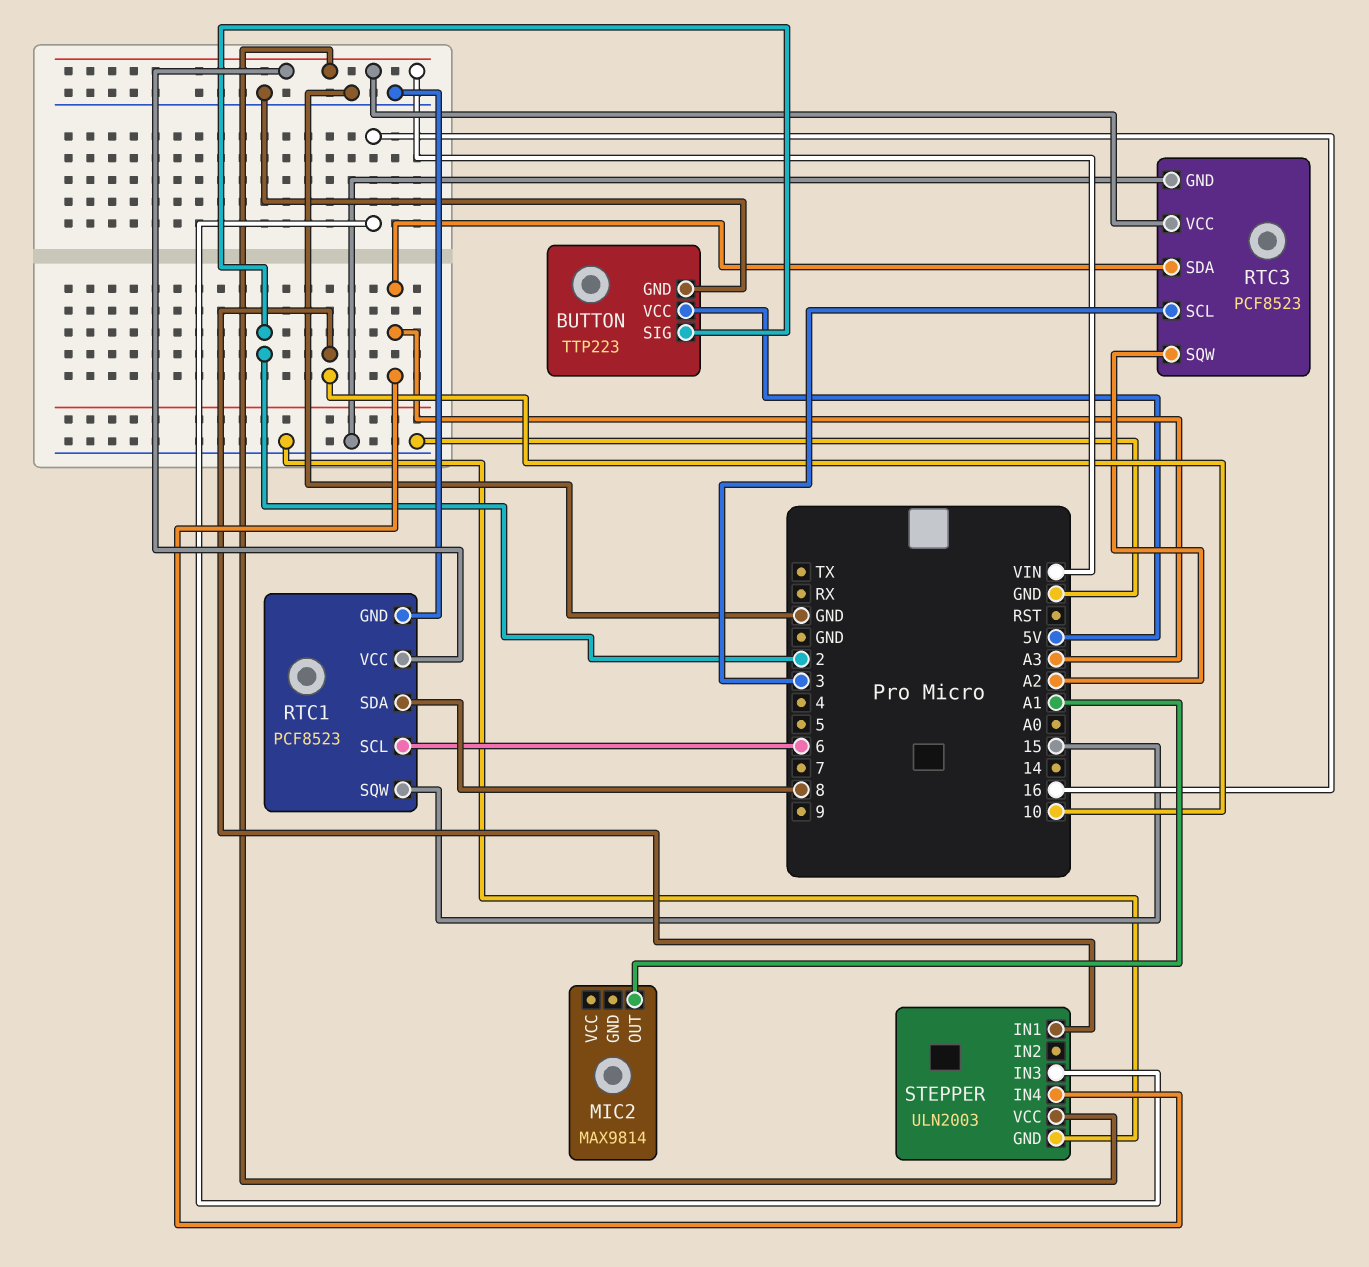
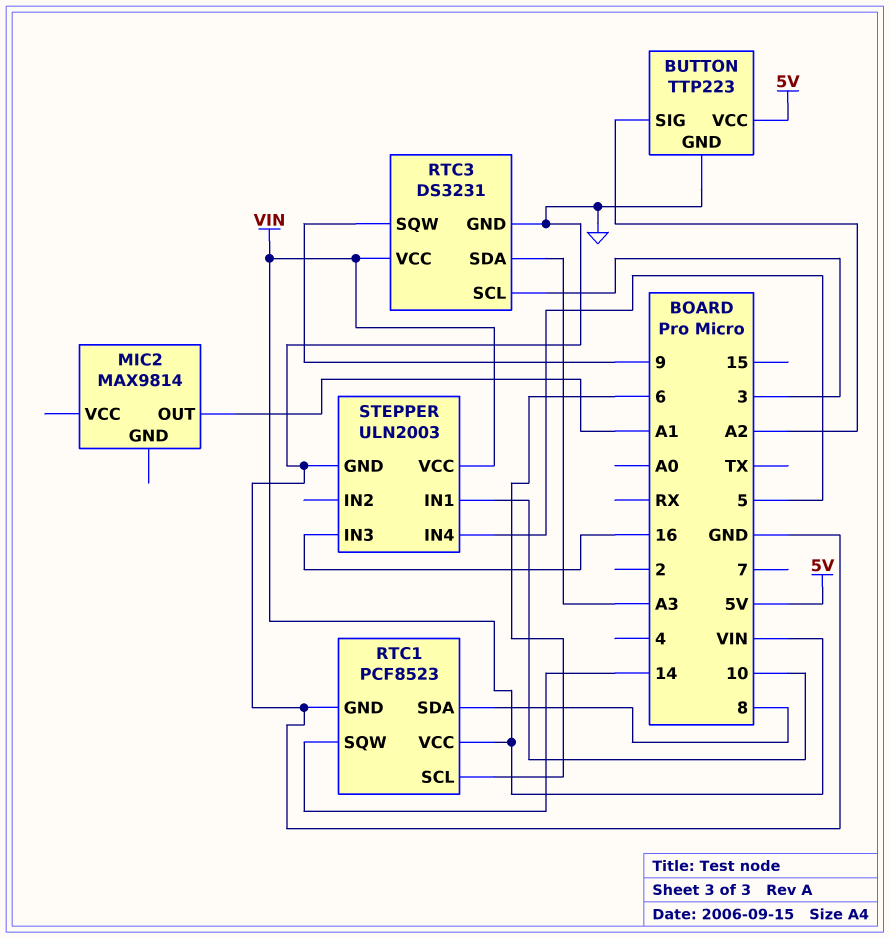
BUTTON pin SIG: 2 -> A2
RTC1 pin SQW: 15 -> 14
RTC3: PCF8523 -> DS3231
RTC3 pin SQW: A2 -> 9
STEPPER pin IN4: A3 -> 5

